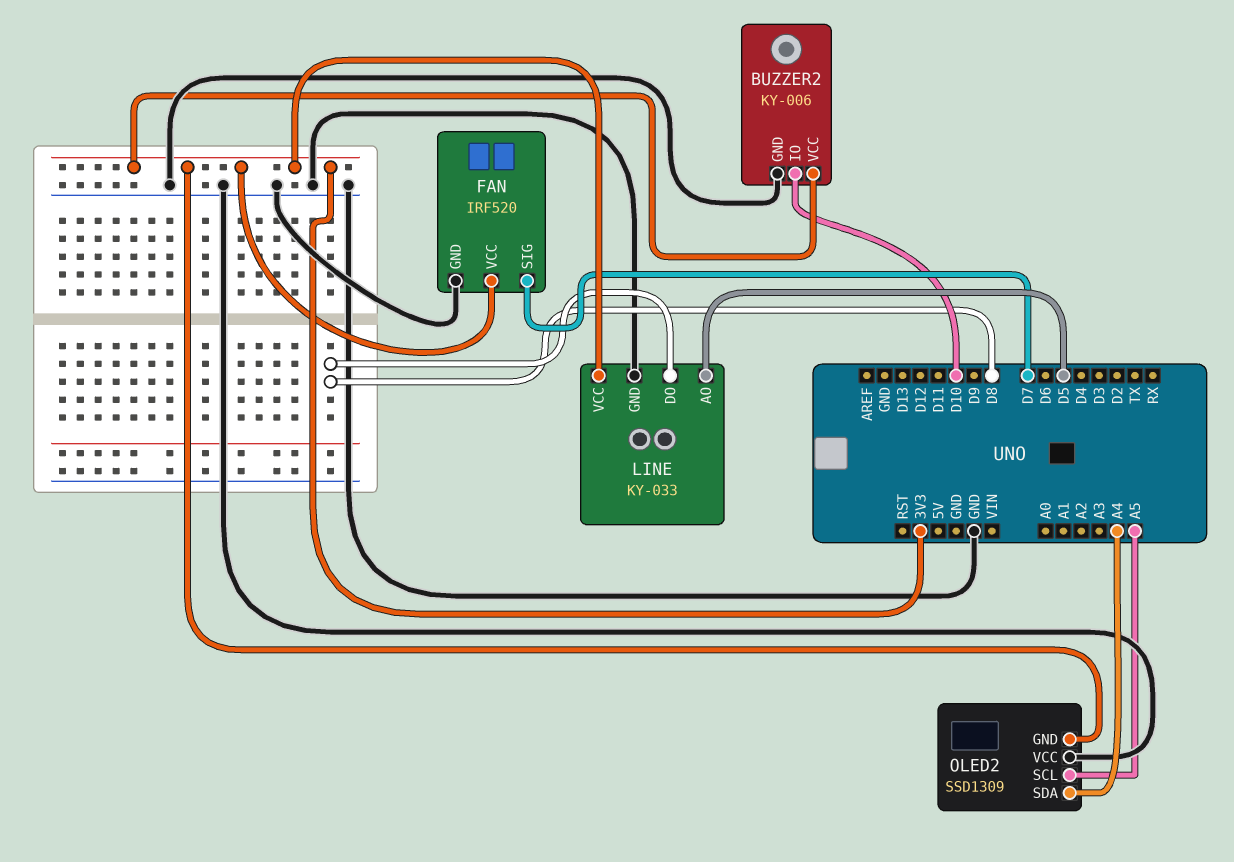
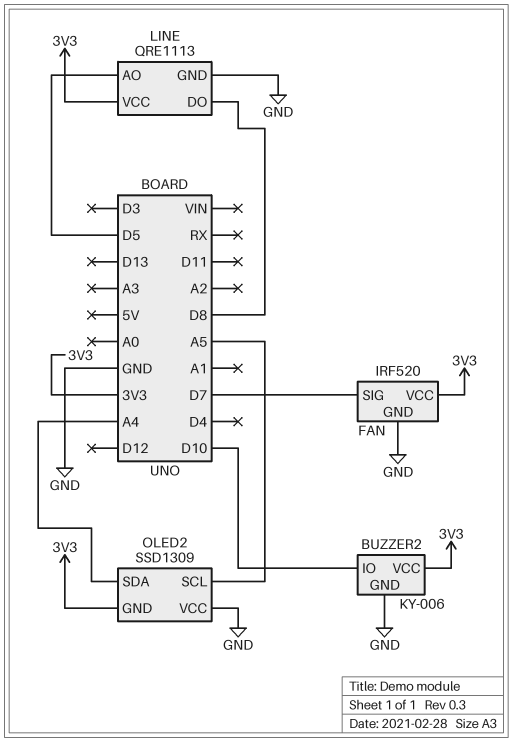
LINE: KY-033 -> QRE1113

